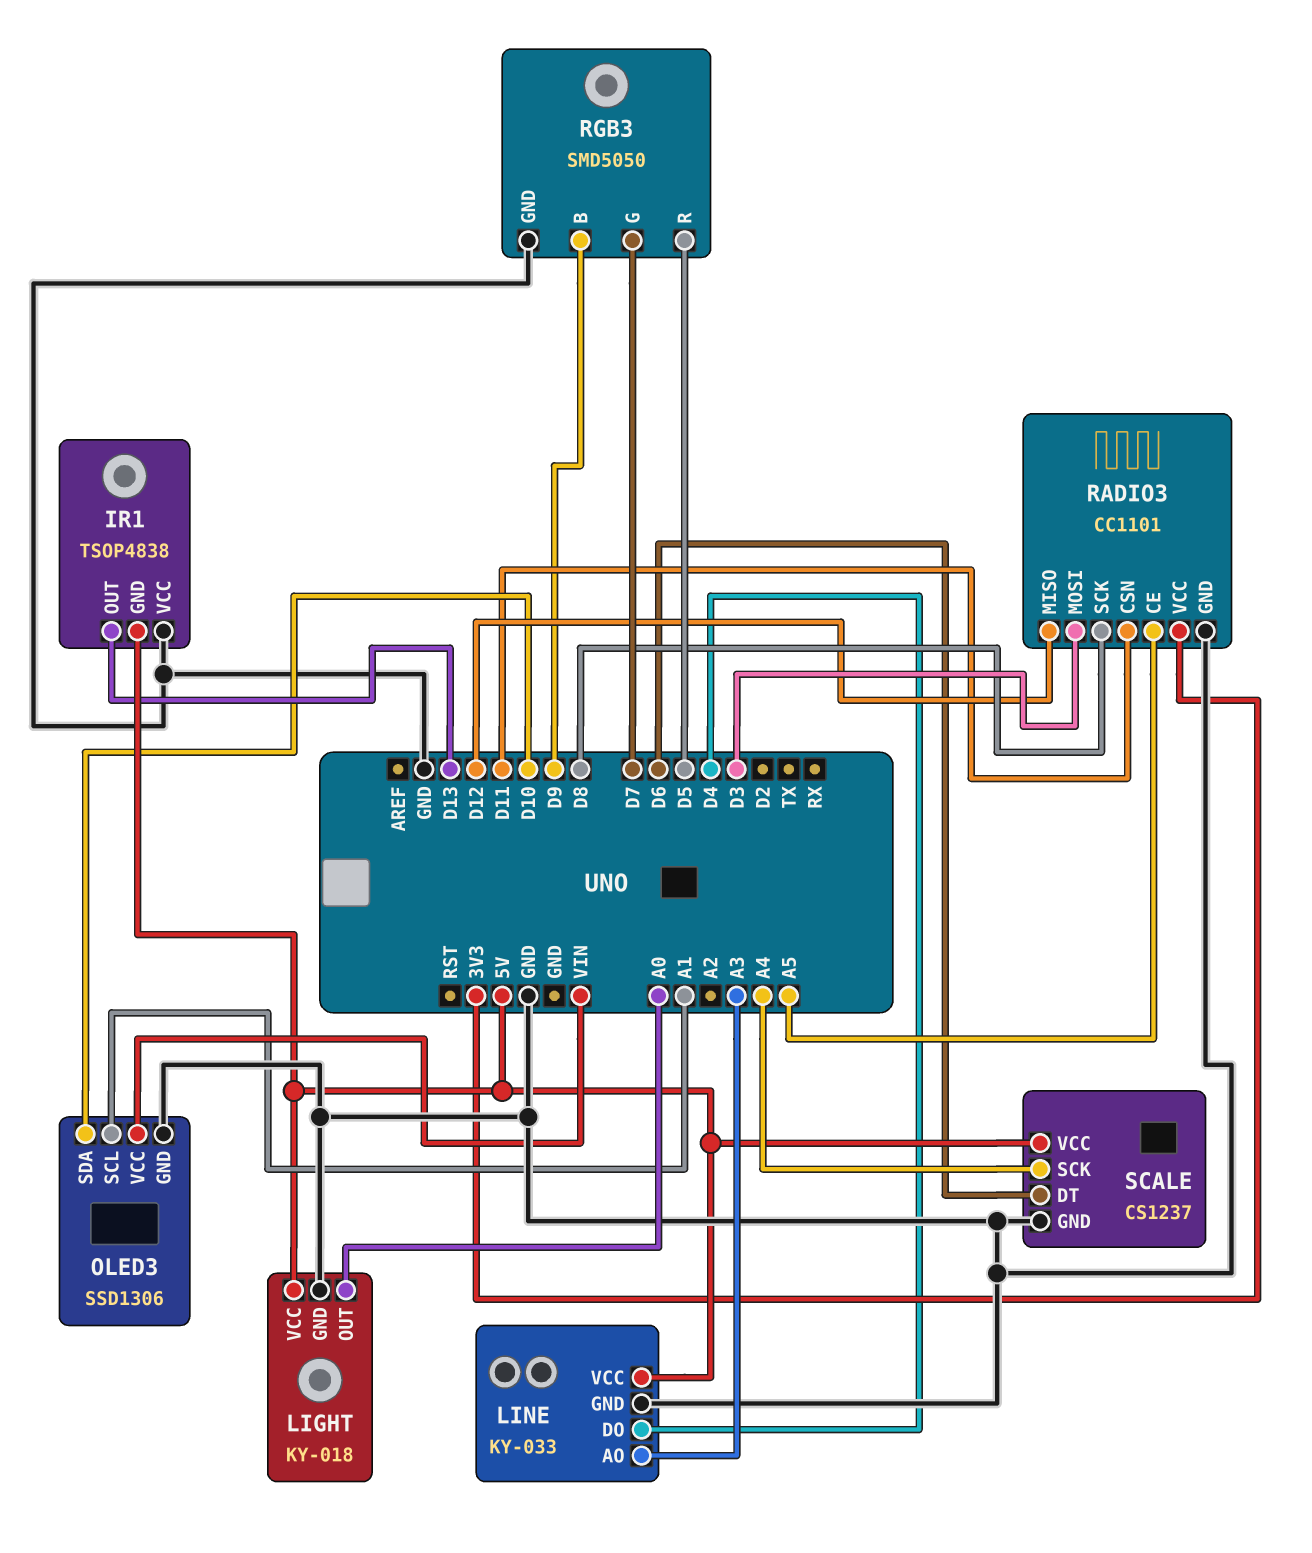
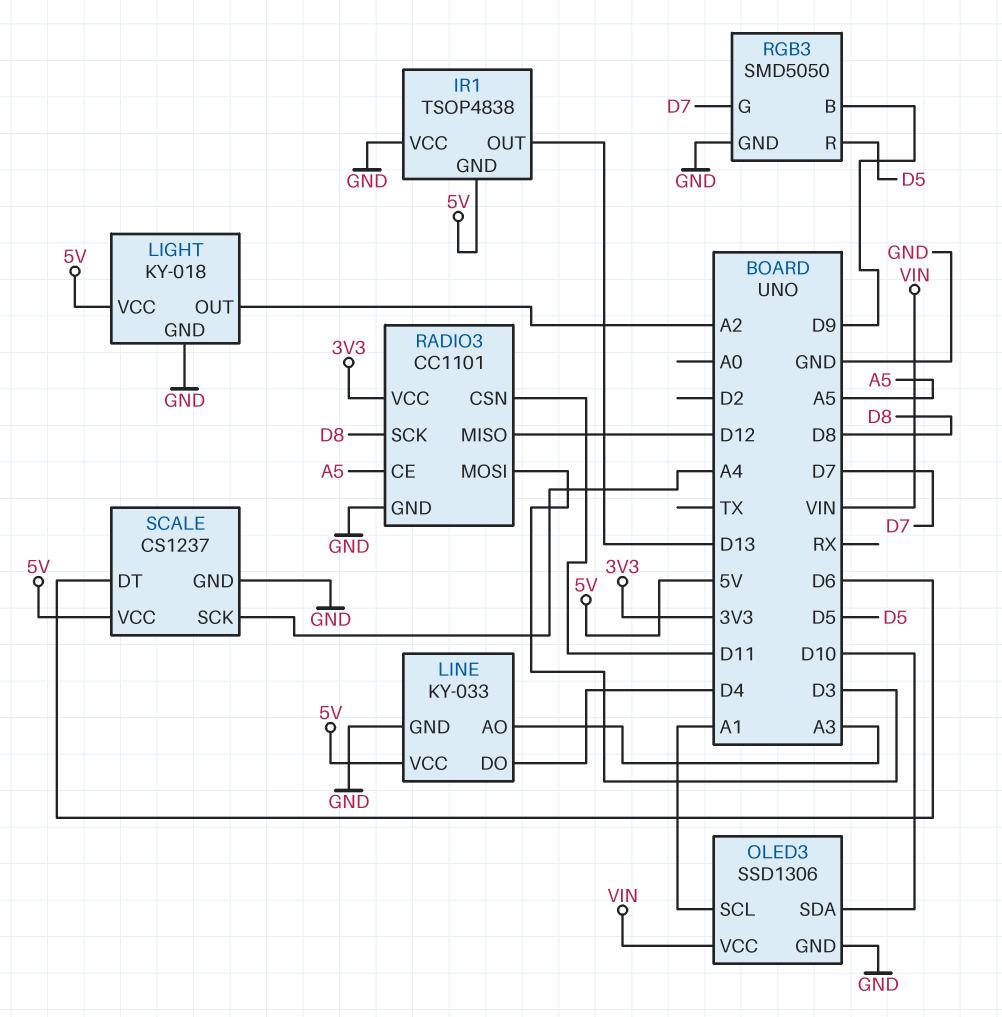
LIGHT pin OUT: A0 -> A2

